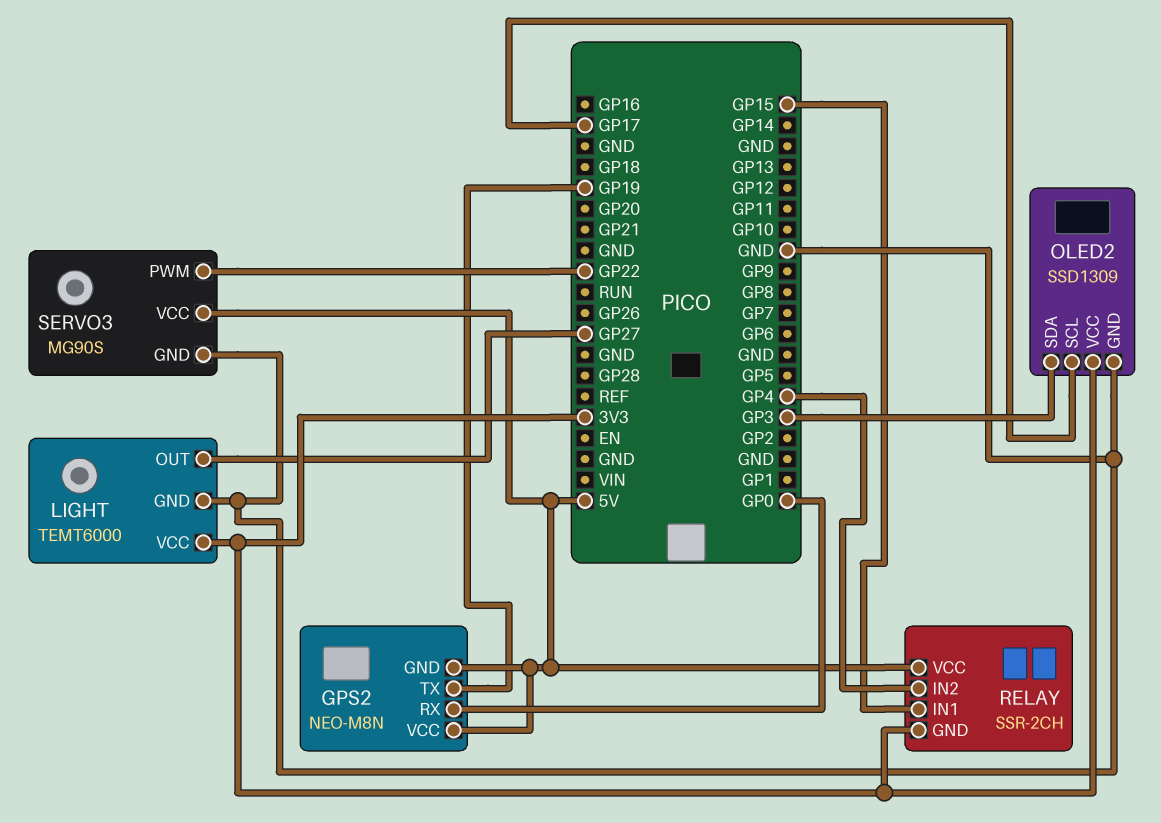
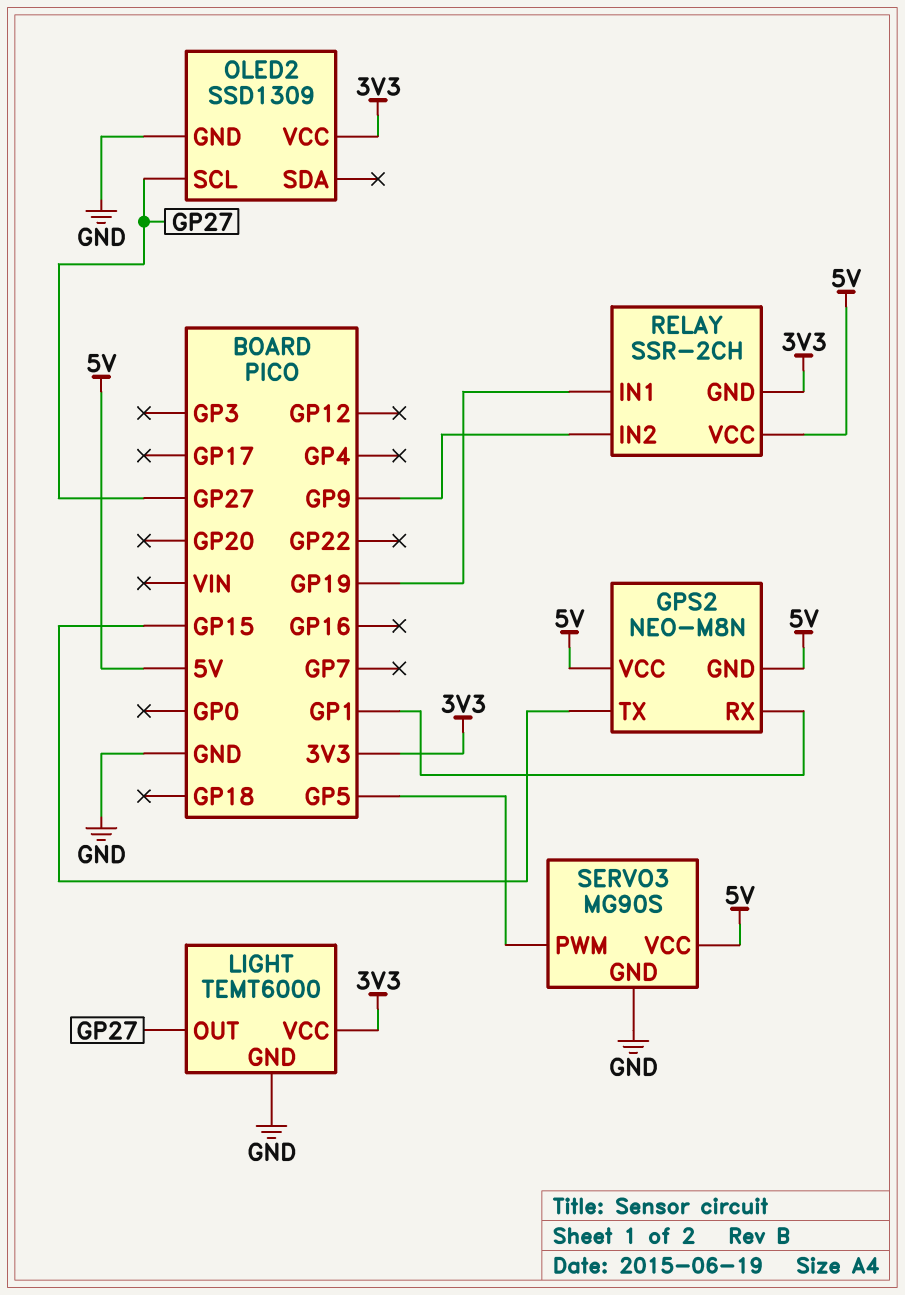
GPS2 pin RX: GP0 -> GP1
GPS2 pin TX: GP19 -> GP15
OLED2 pin SCL: GP17 -> GP27
OLED2 pin SDA: GP3 -> none
RELAY pin IN1: GP15 -> GP19
RELAY pin IN2: GP4 -> GP9
SERVO3 pin PWM: GP22 -> GP5

